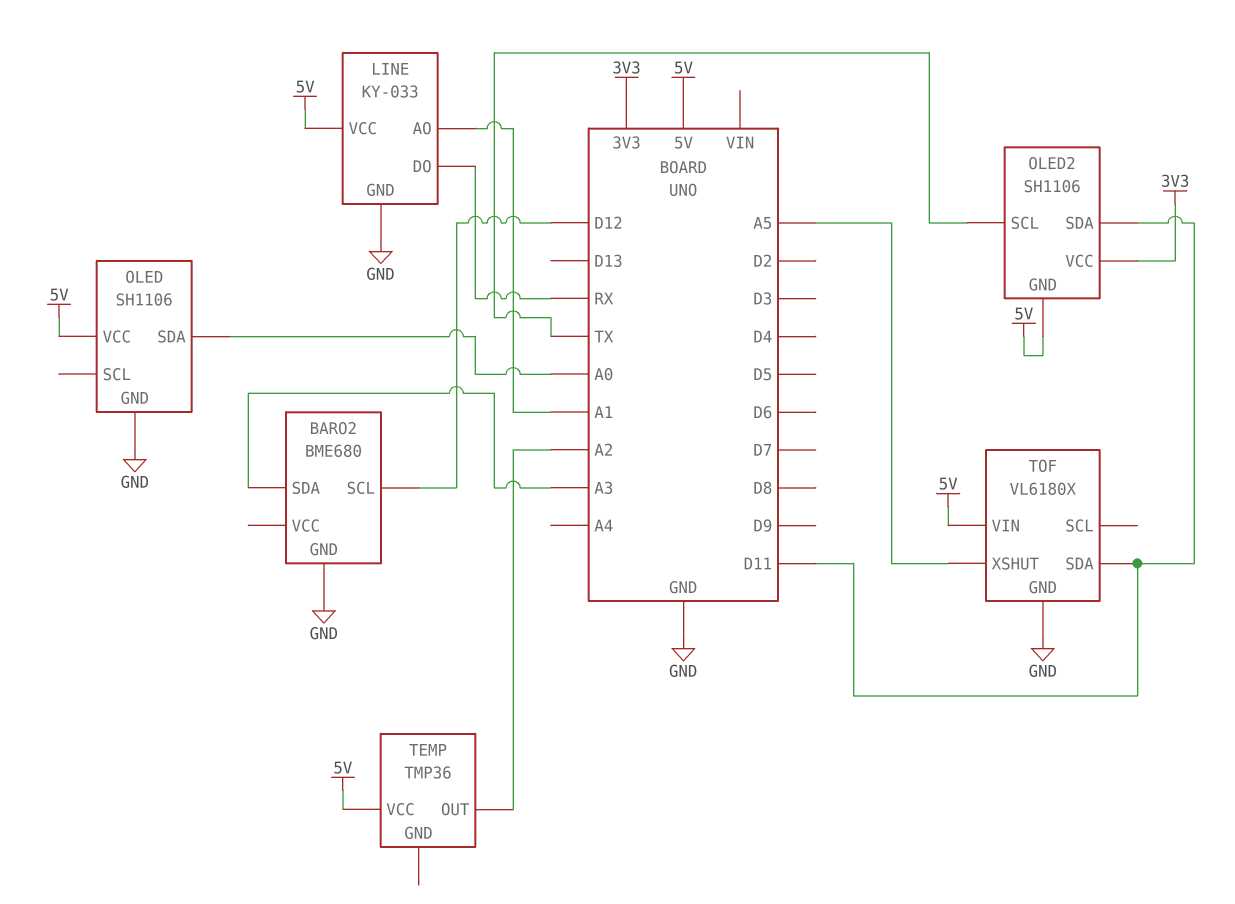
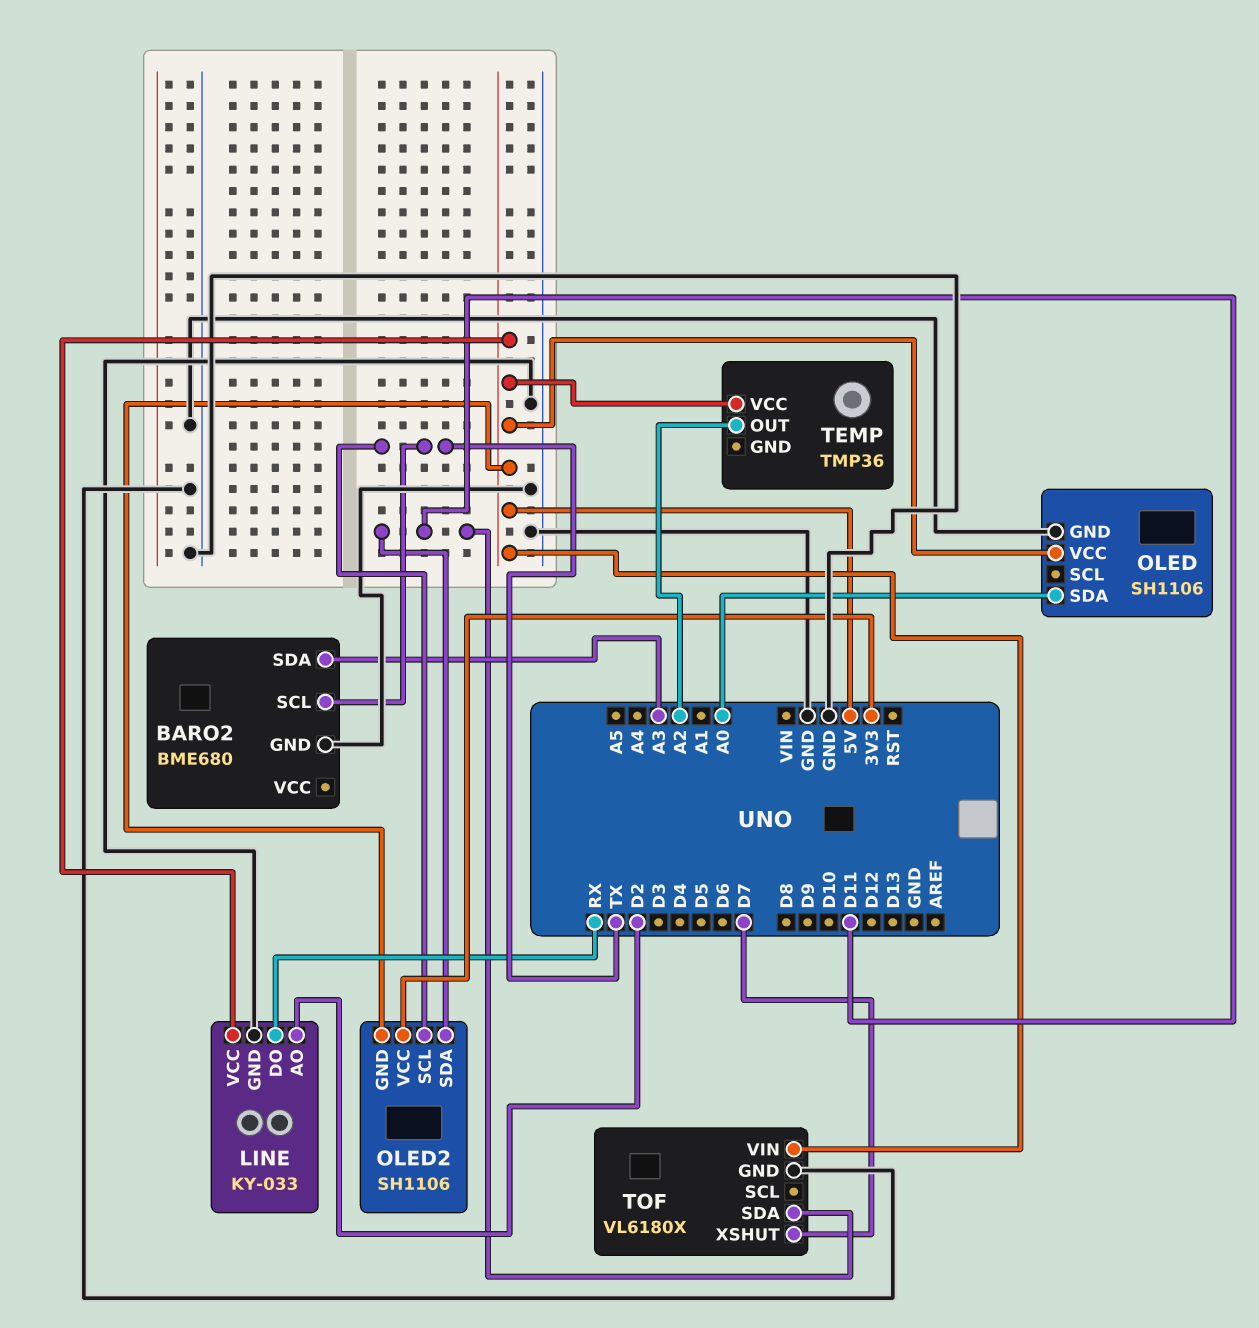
BARO2 pin SCL: D12 -> TX
LINE pin AO: A1 -> D2
TOF pin XSHUT: A5 -> D7

